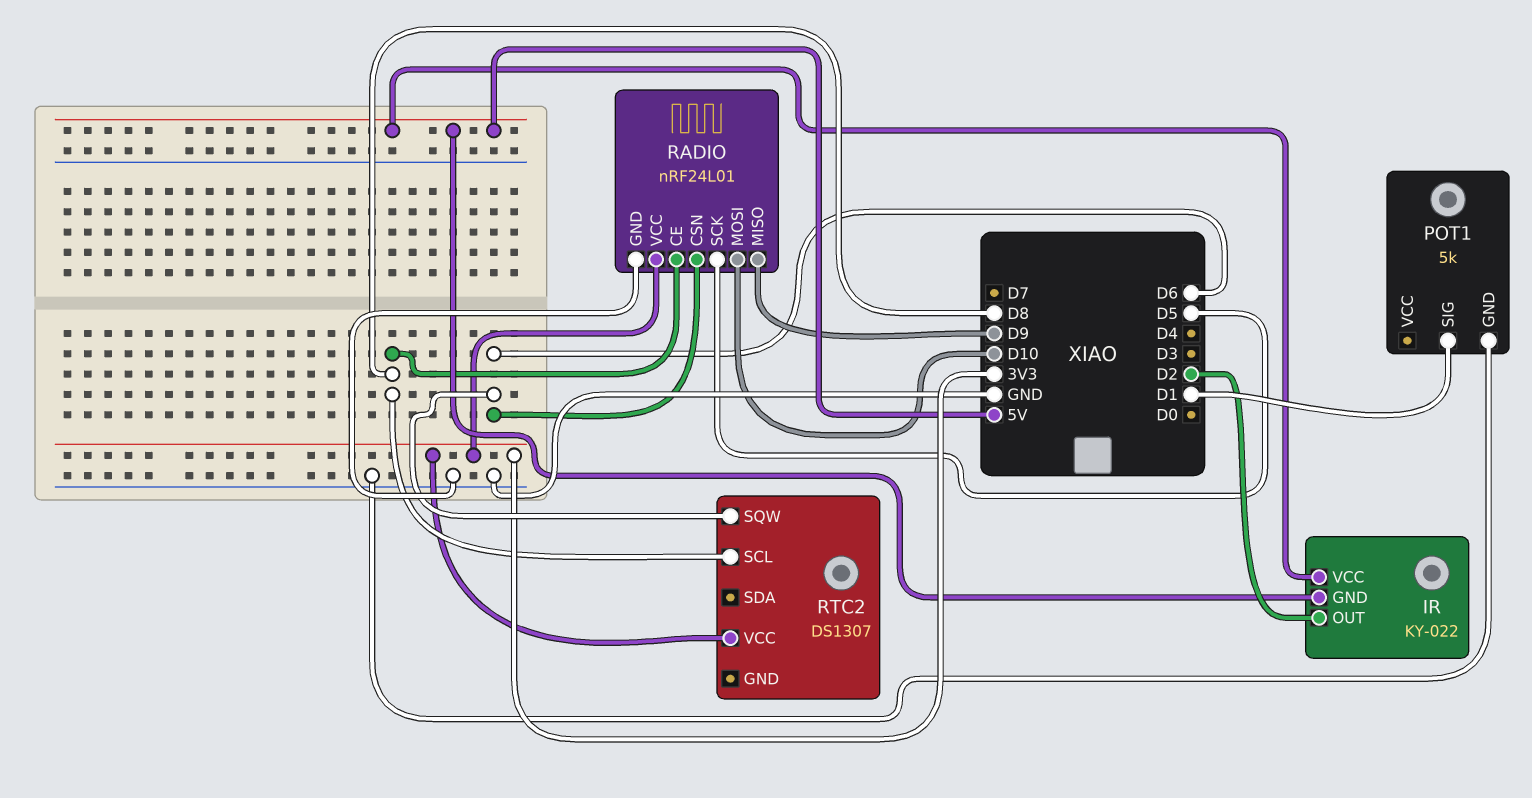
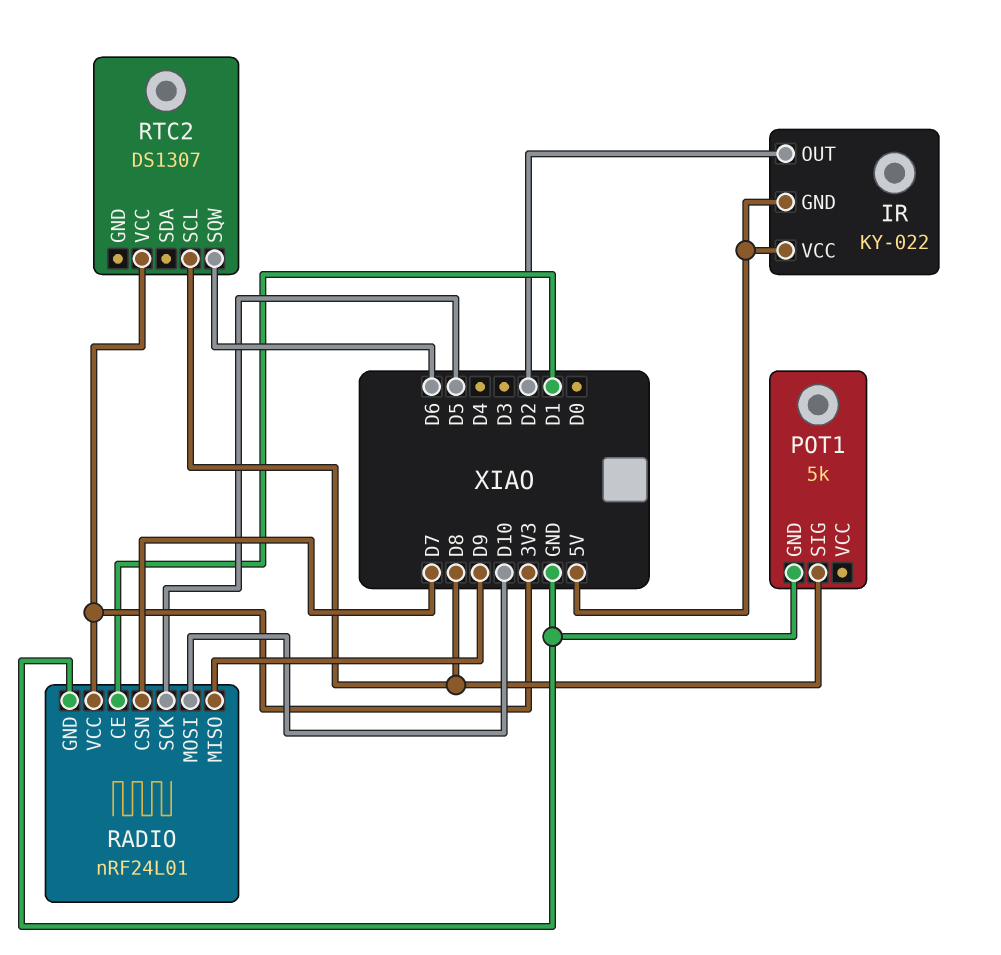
POT1 pin SIG: D1 -> D8
RADIO pin CE: D8 -> D1
RADIO pin CSN: D6 -> D7

